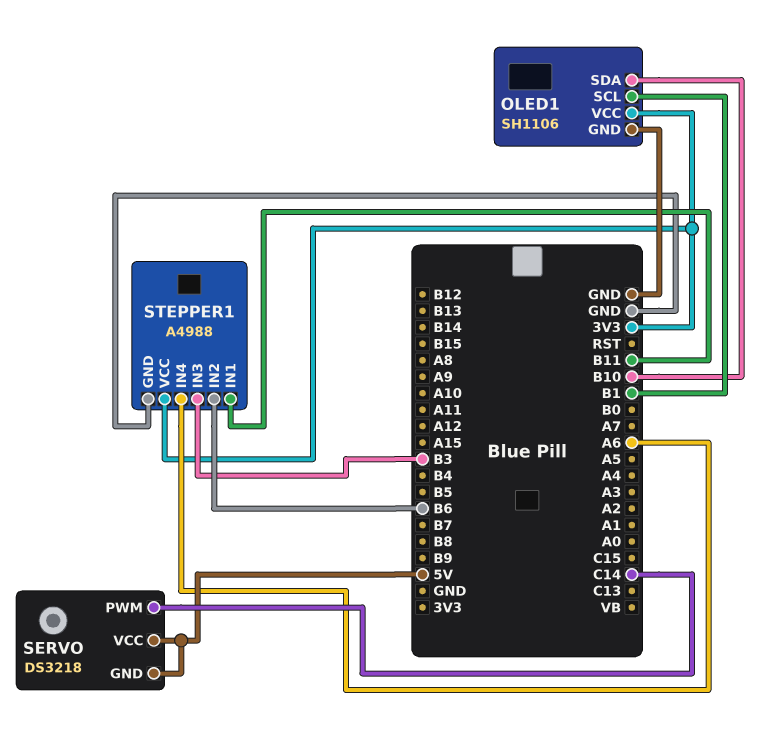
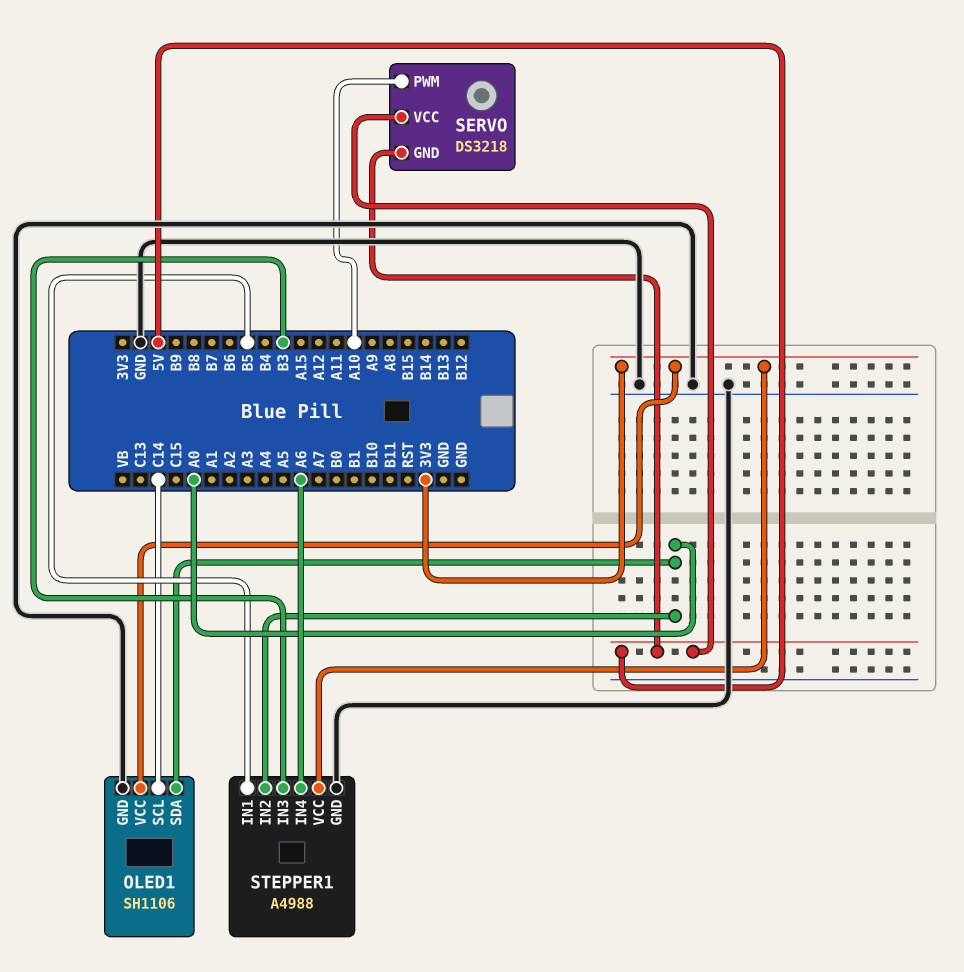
OLED1 pin SCL: B1 -> C14
OLED1 pin SDA: B10 -> A0
SERVO pin PWM: C14 -> A10
STEPPER1 pin IN1: B11 -> B5
STEPPER1 pin IN2: B6 -> A0

